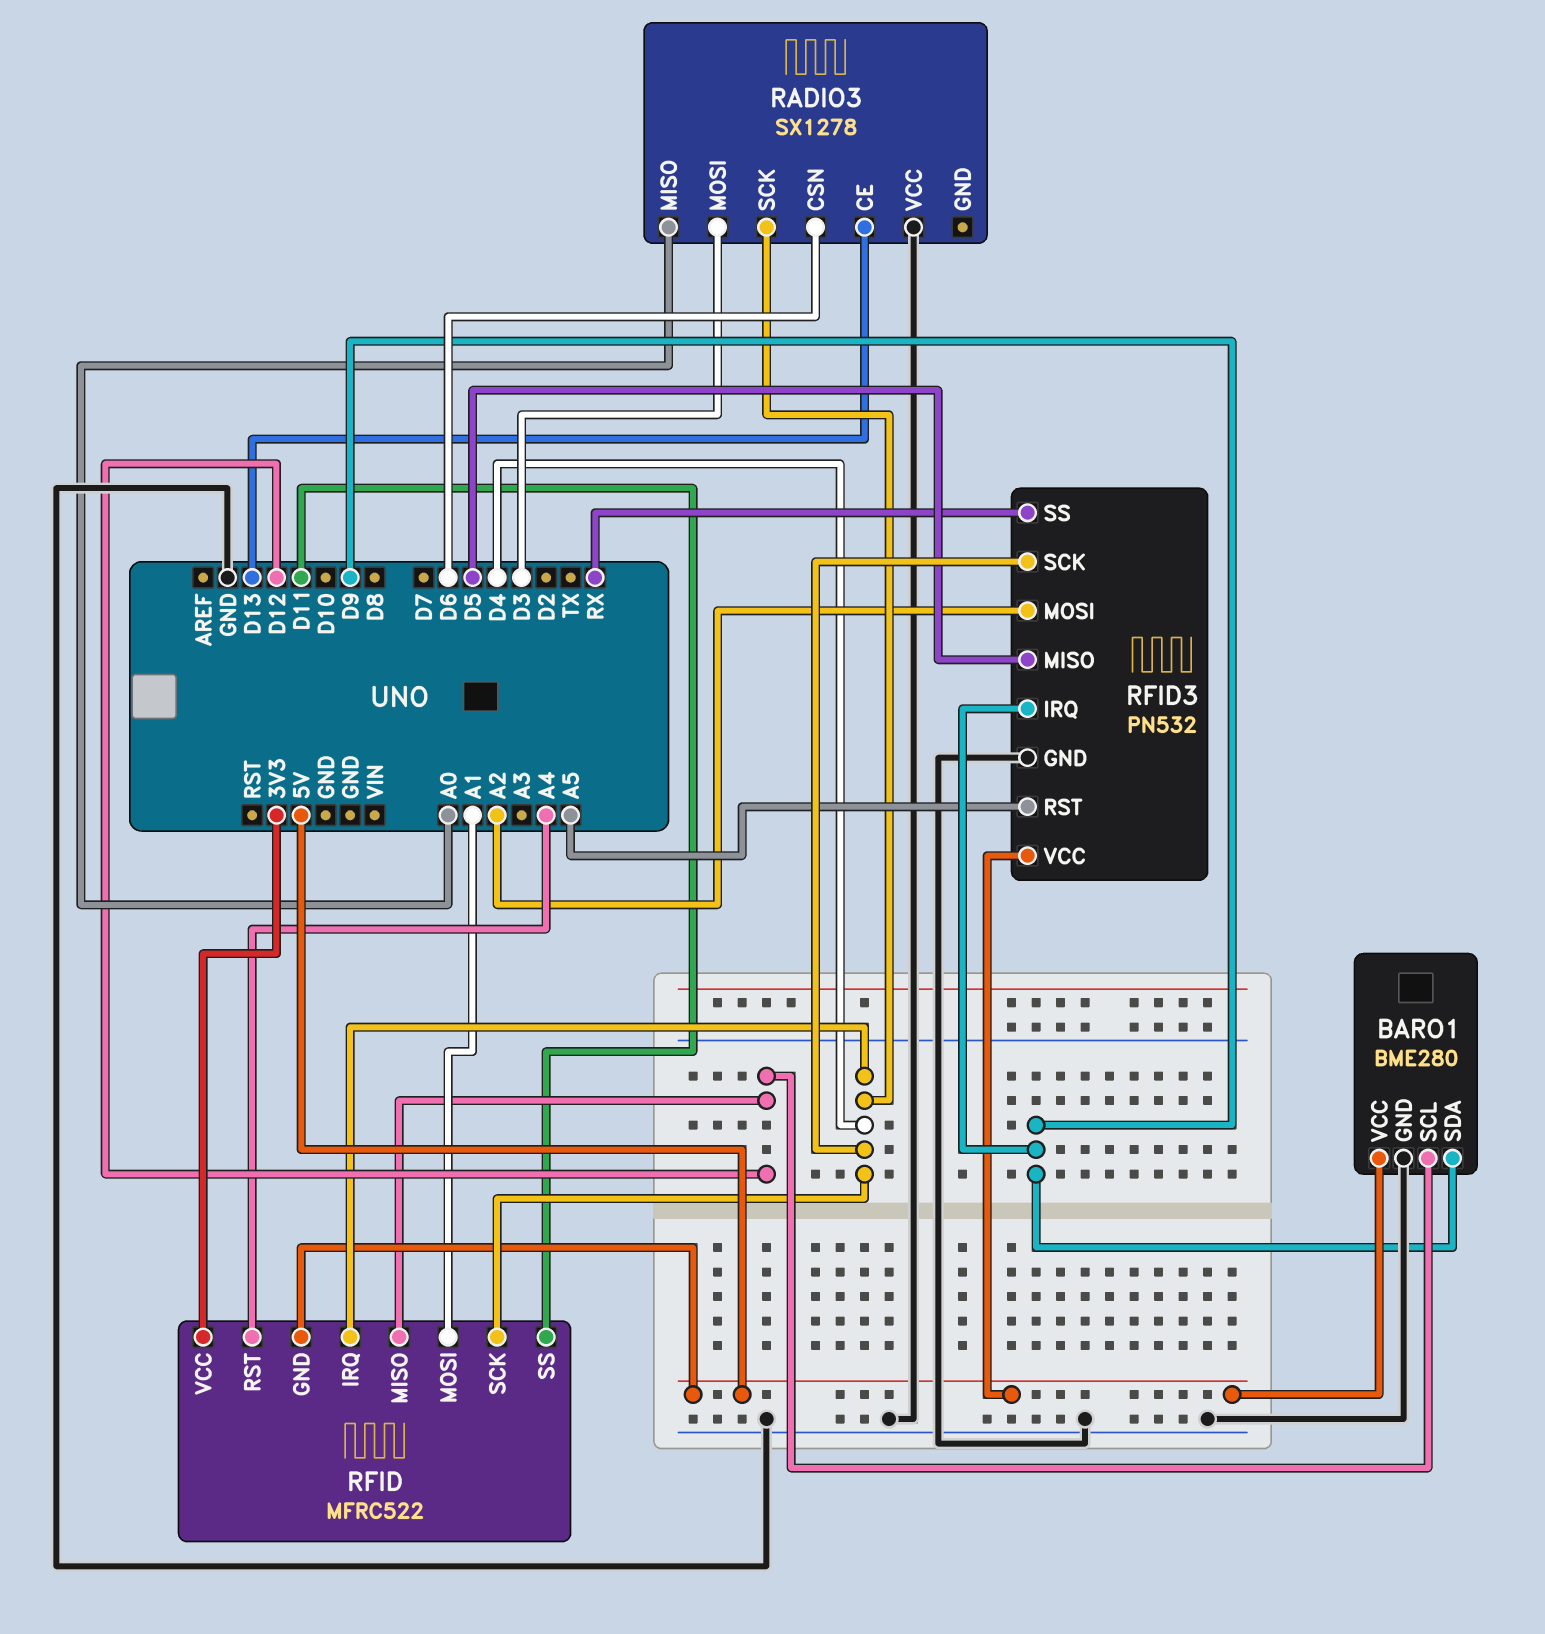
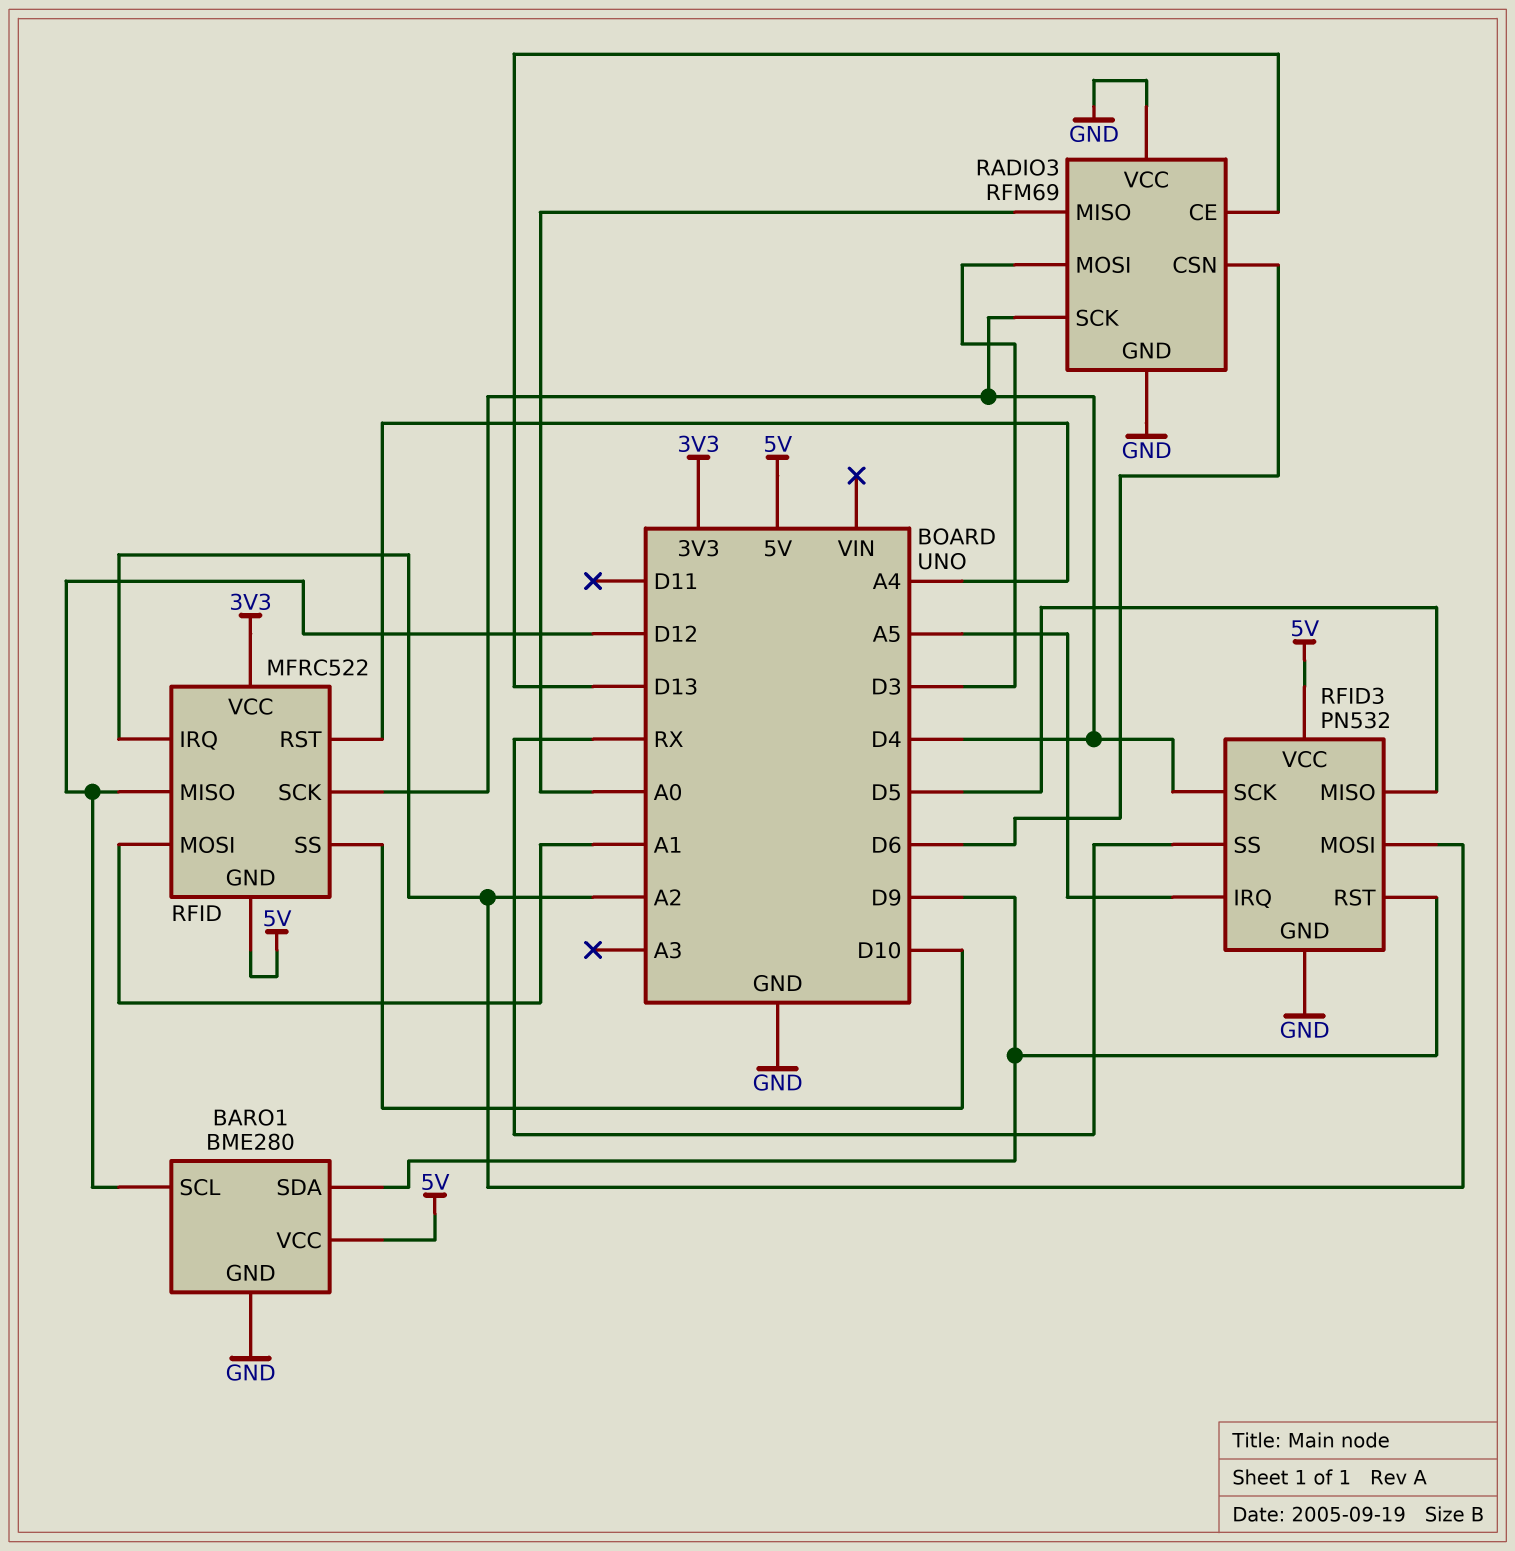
RADIO3: SX1278 -> RFM69
RADIO3 pin GND: none -> GND
RFID pin IRQ: D4 -> A2
RFID pin SS: D11 -> D10
RFID3 pin IRQ: D9 -> A5
RFID3 pin RST: A5 -> D9

